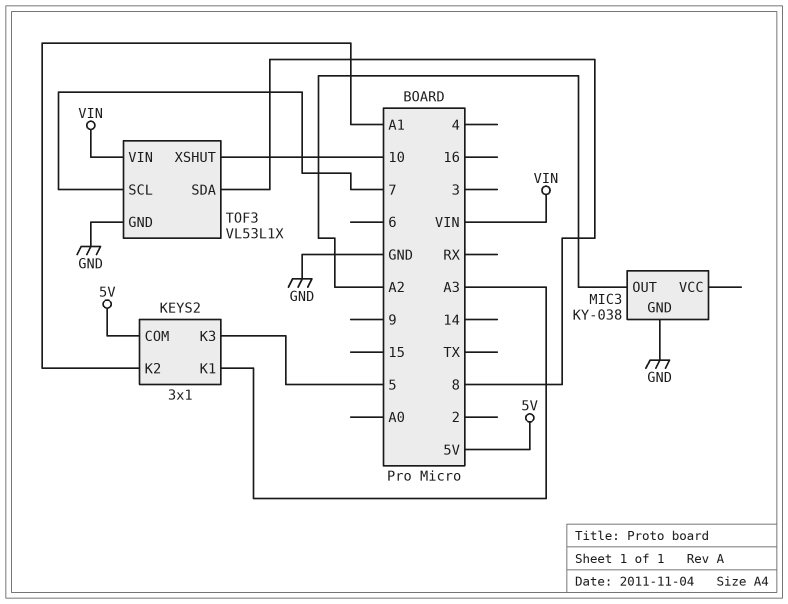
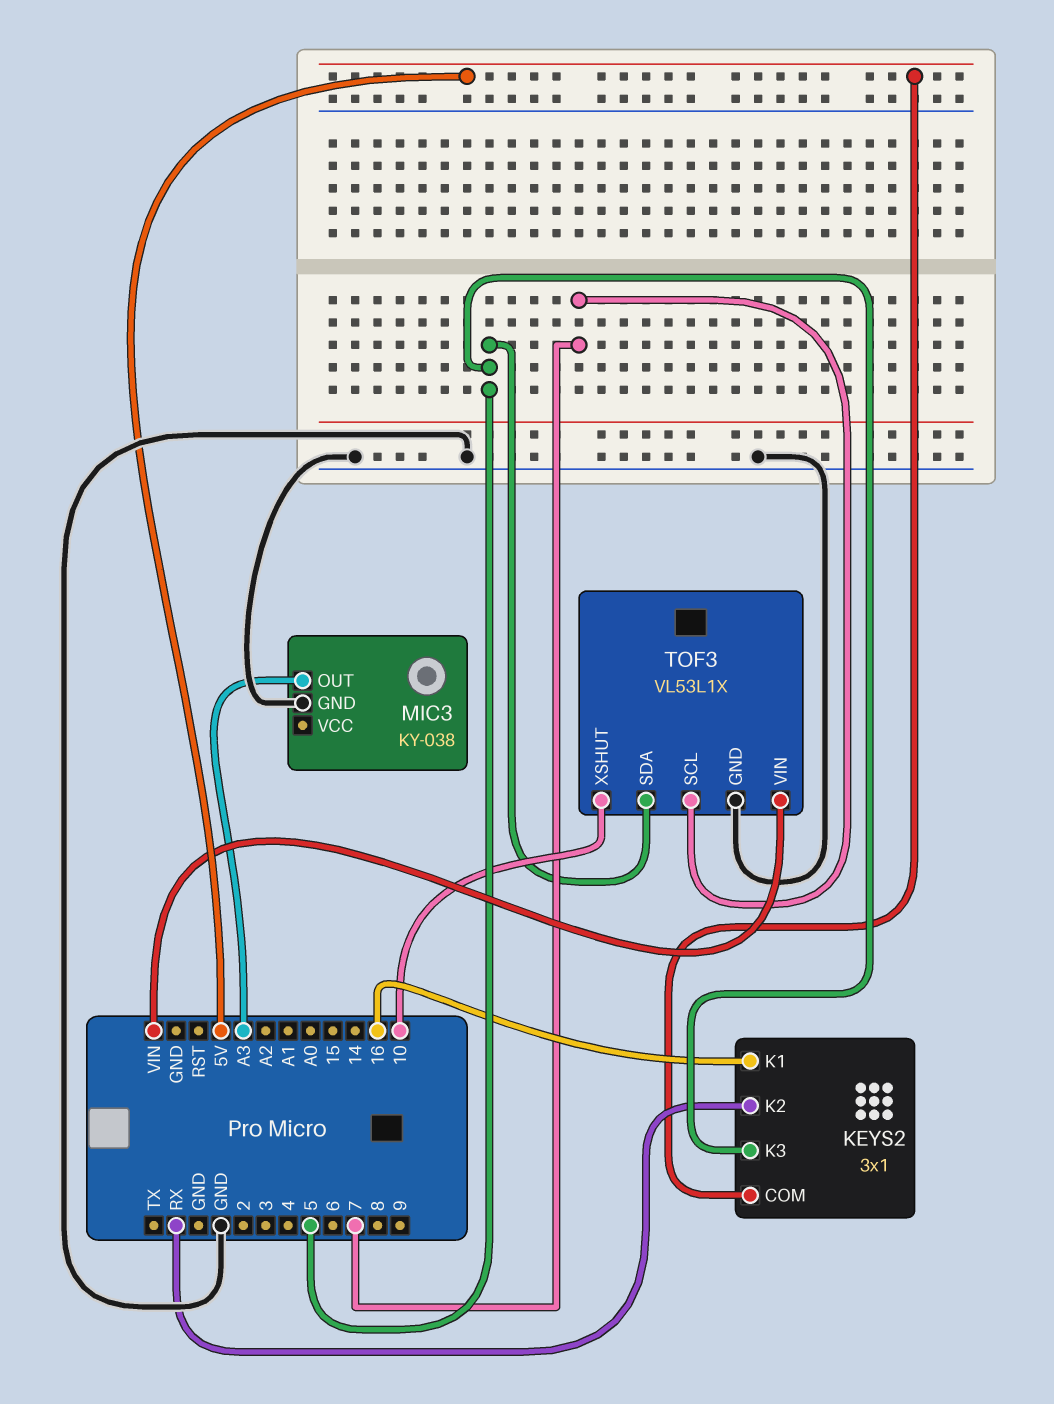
KEYS2 pin K1: A3 -> 16
KEYS2 pin K2: A1 -> RX
MIC3 pin OUT: A2 -> A3
TOF3 pin SDA: 8 -> 5

